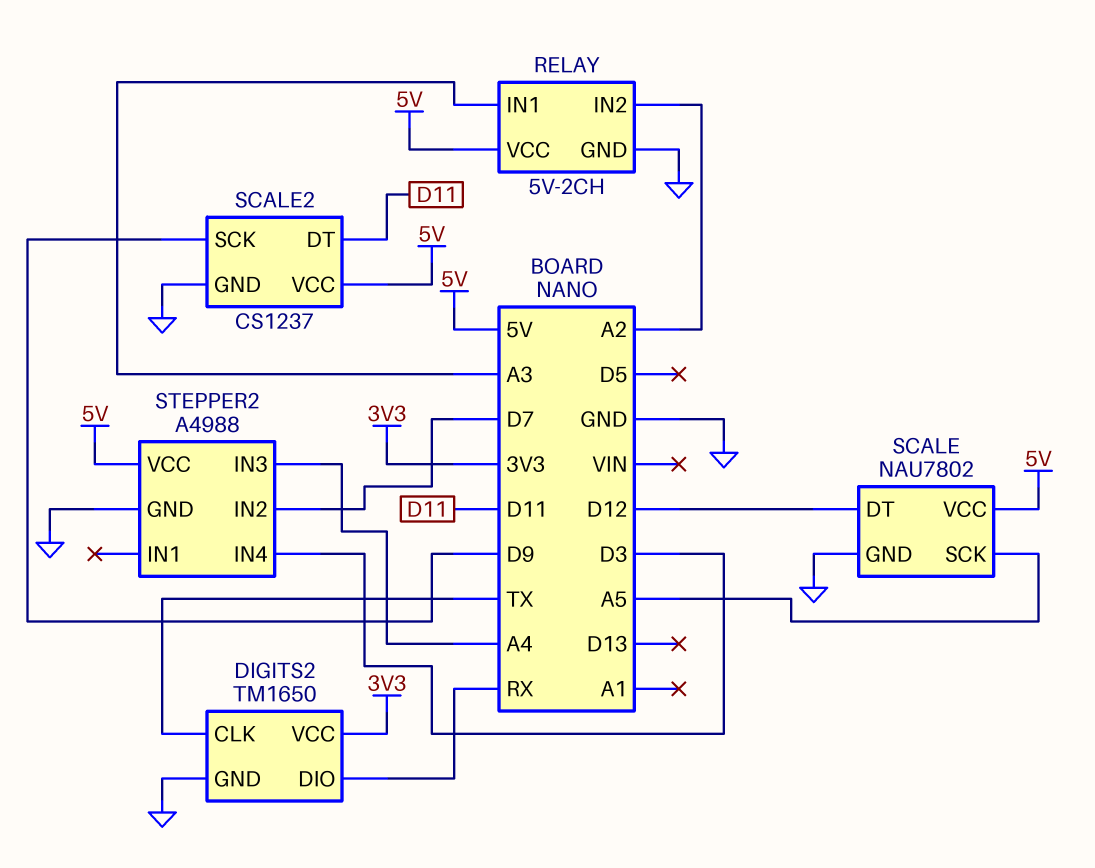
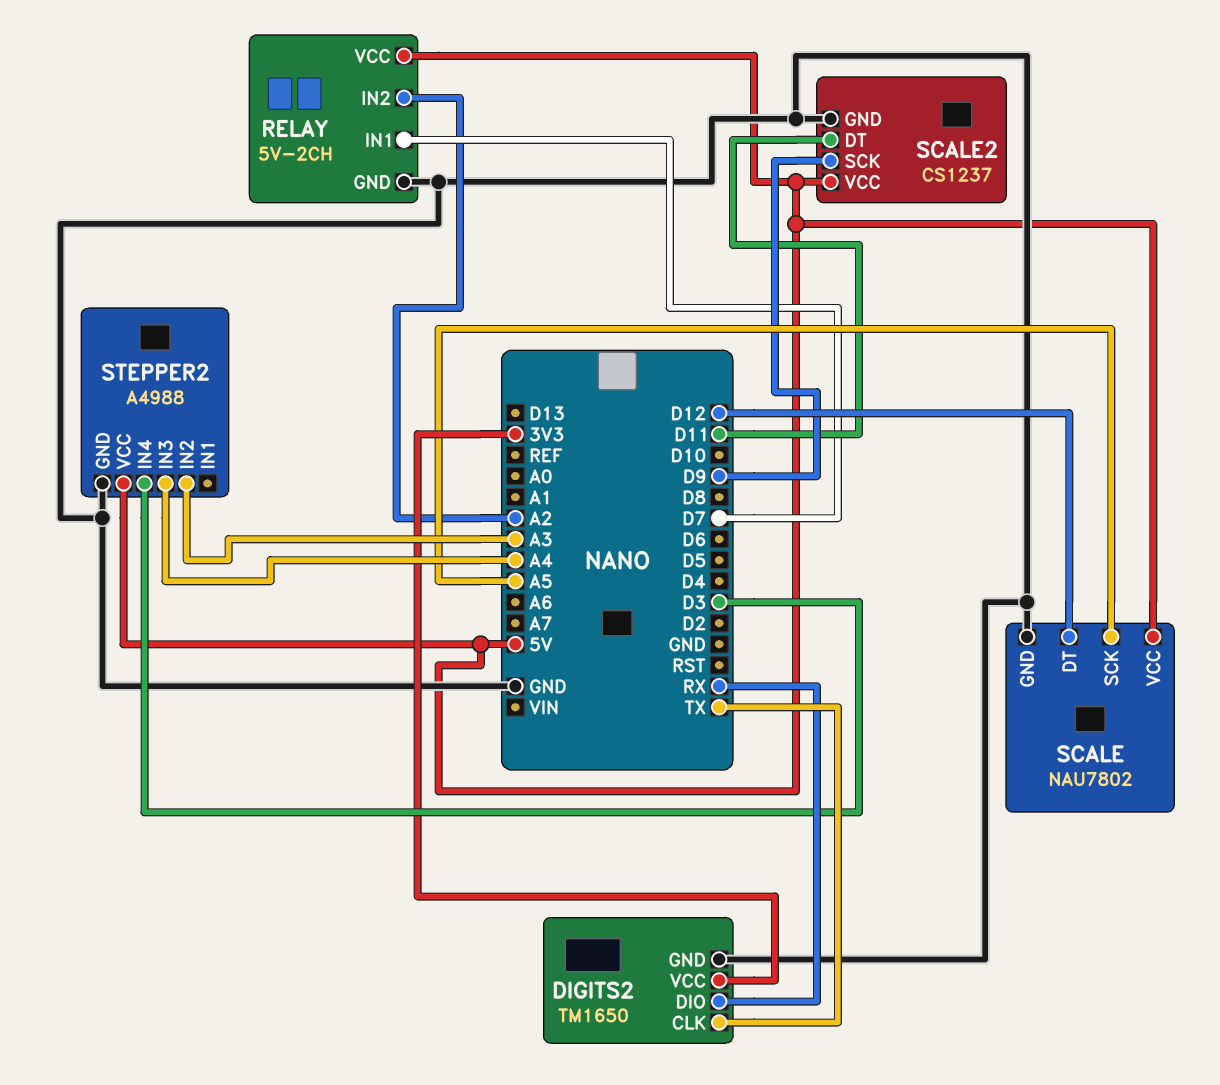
RELAY pin IN1: A3 -> D7
STEPPER2 pin IN2: D7 -> A3

